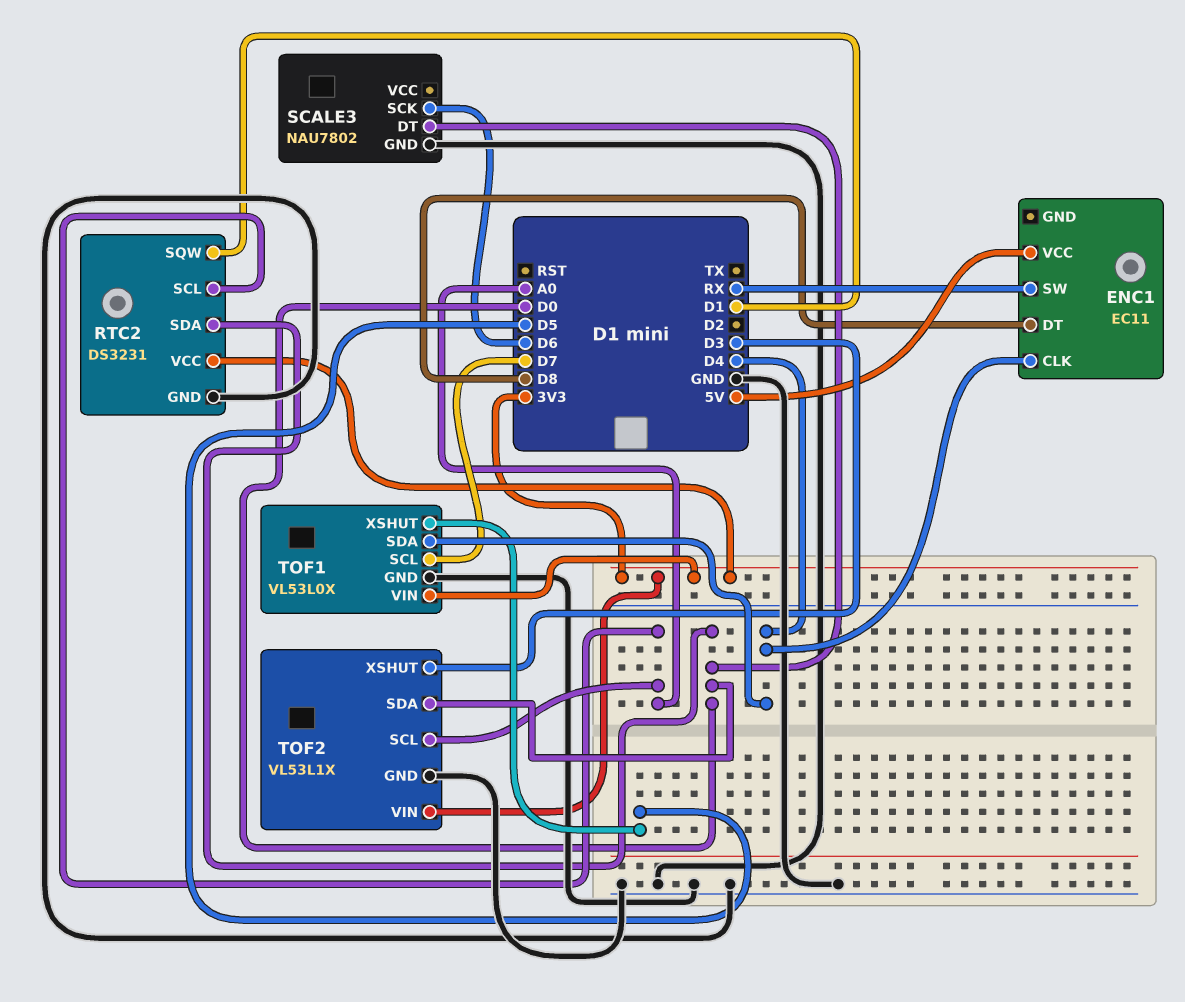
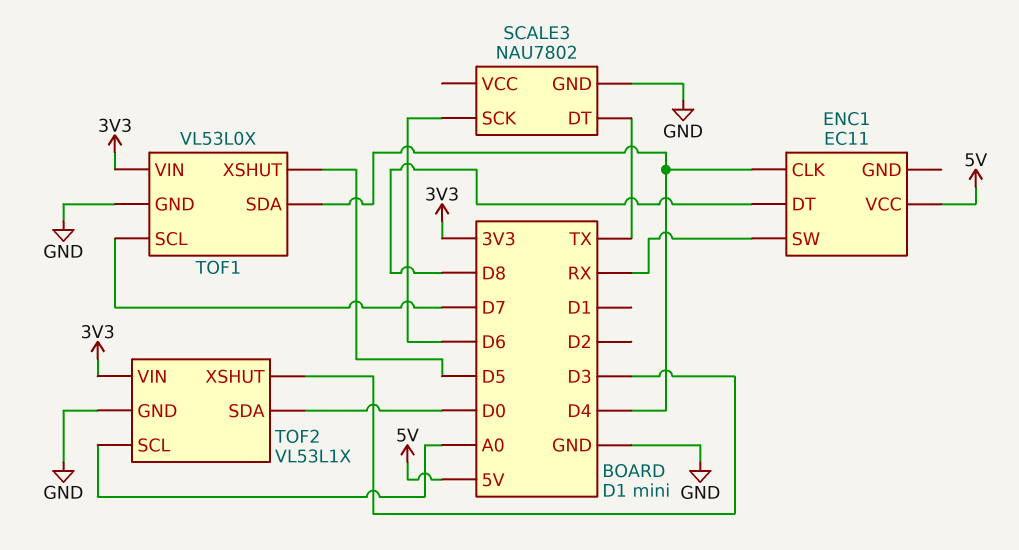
RTC2: DS3231 -> none
RTC2 pin GND: GND -> none
RTC2 pin SCL: A0 -> none
RTC2 pin SDA: D0 -> none
RTC2 pin SQW: D1 -> none
RTC2 pin VCC: 3V3 -> none
SCALE3 pin DT: D0 -> TX

